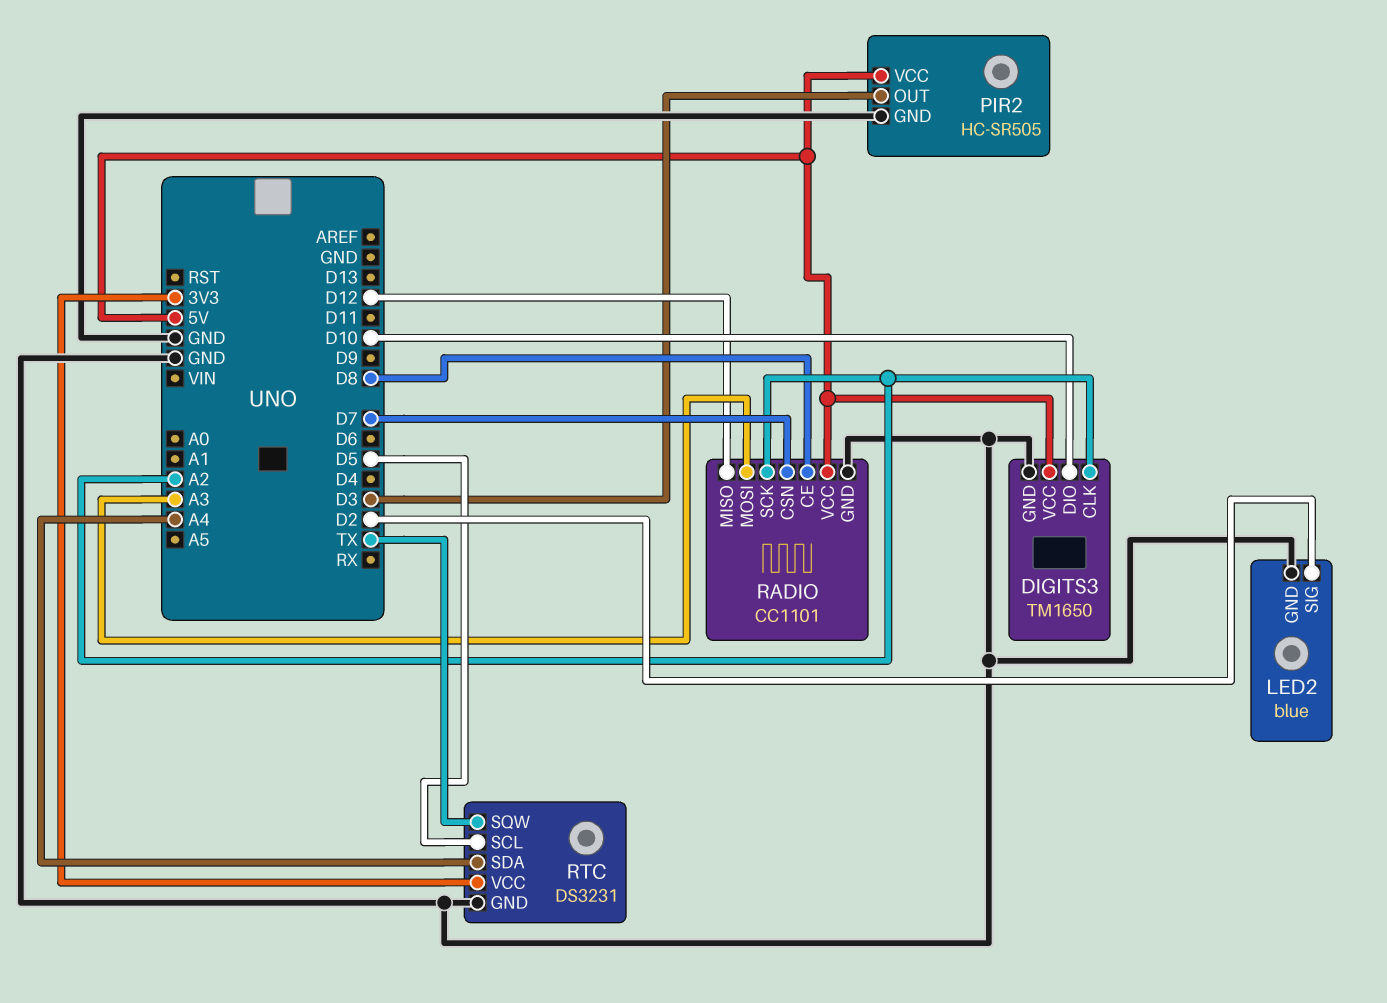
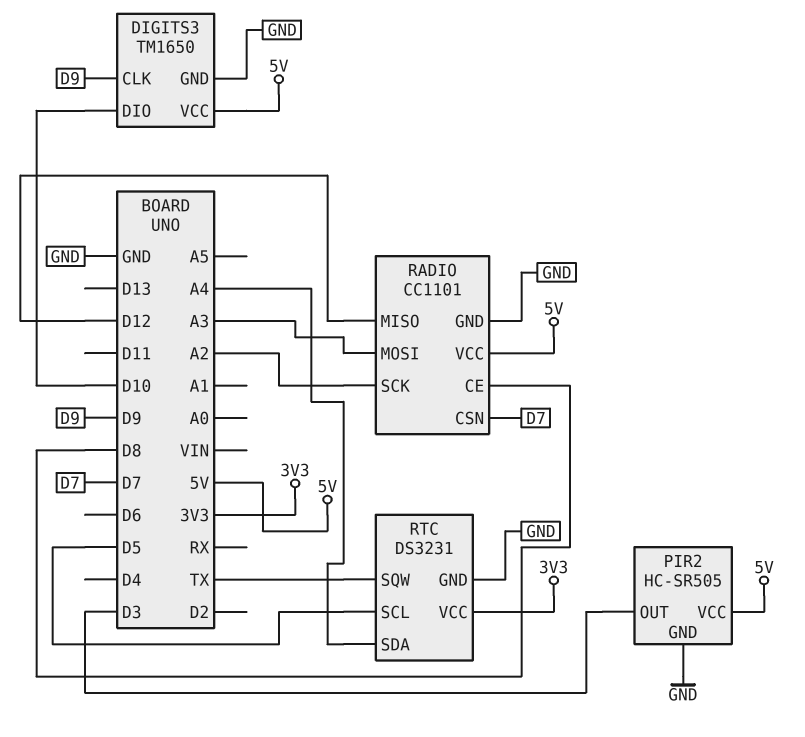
DIGITS3 pin CLK: A2 -> D9
LED2: blue -> none
LED2 pin GND: GND -> none
LED2 pin SIG: D2 -> none

